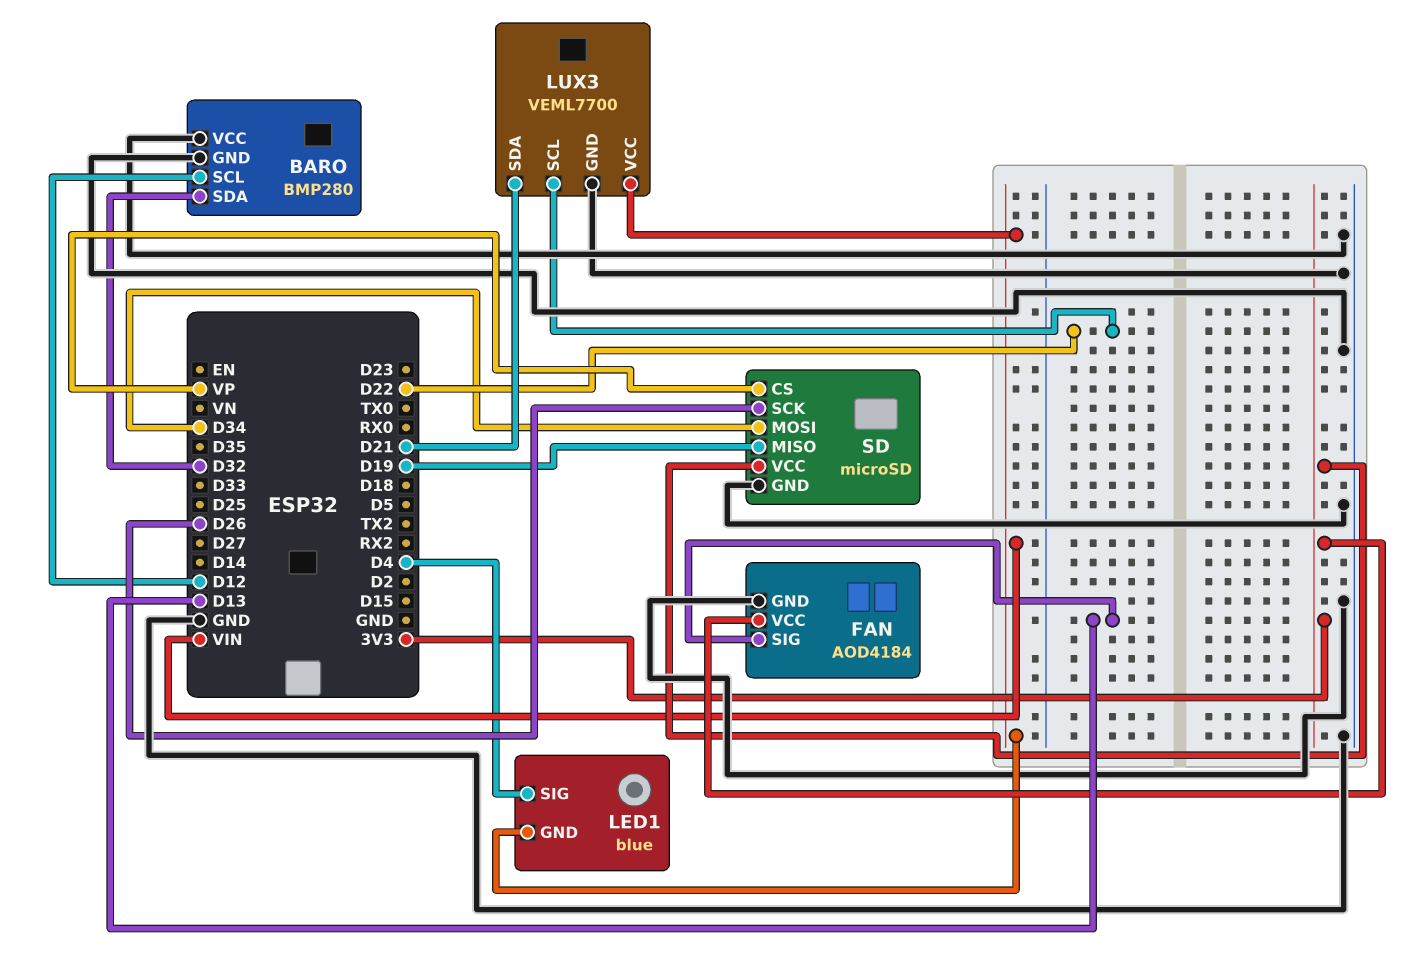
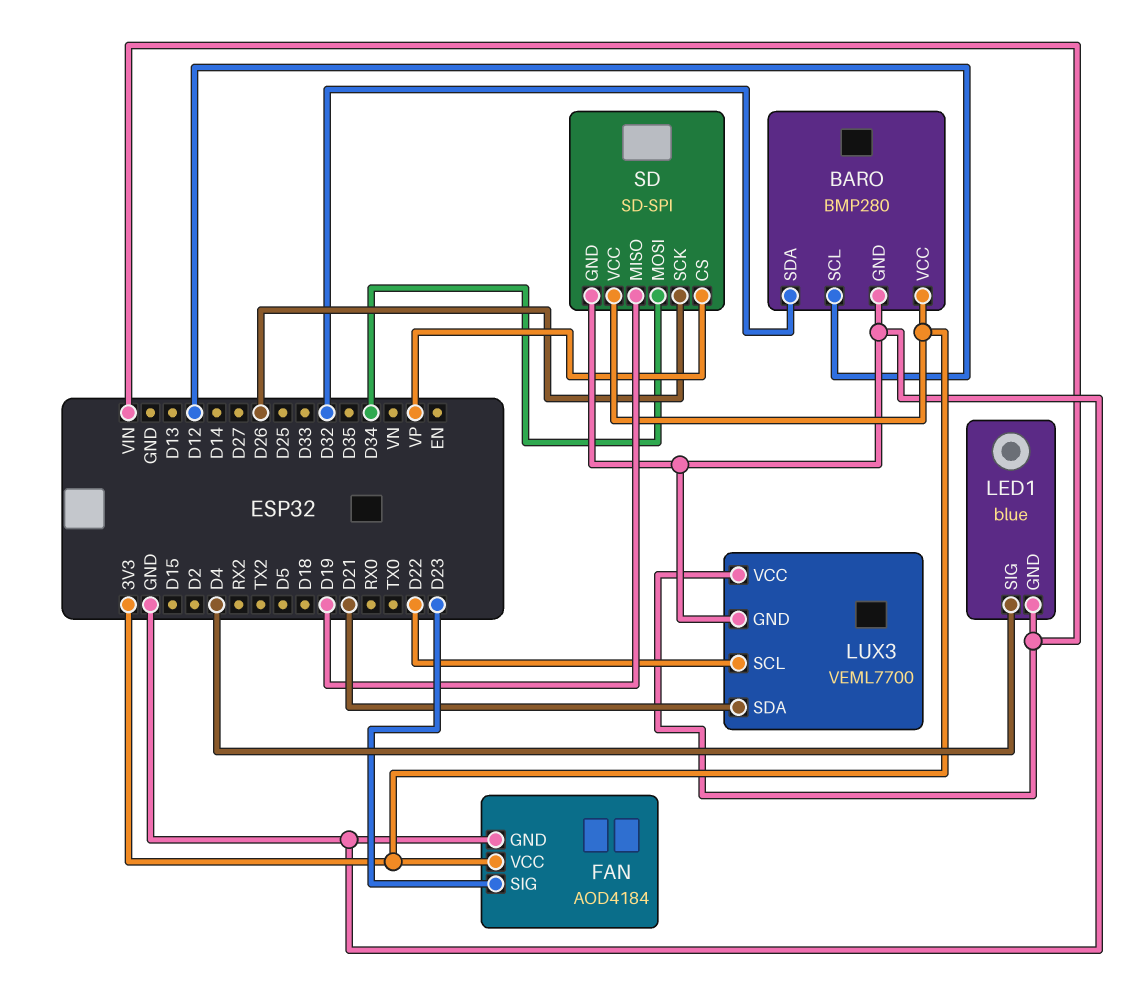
BARO pin VCC: GND -> 3V3
FAN pin SIG: D13 -> D23
SD: microSD -> SD-SPI

